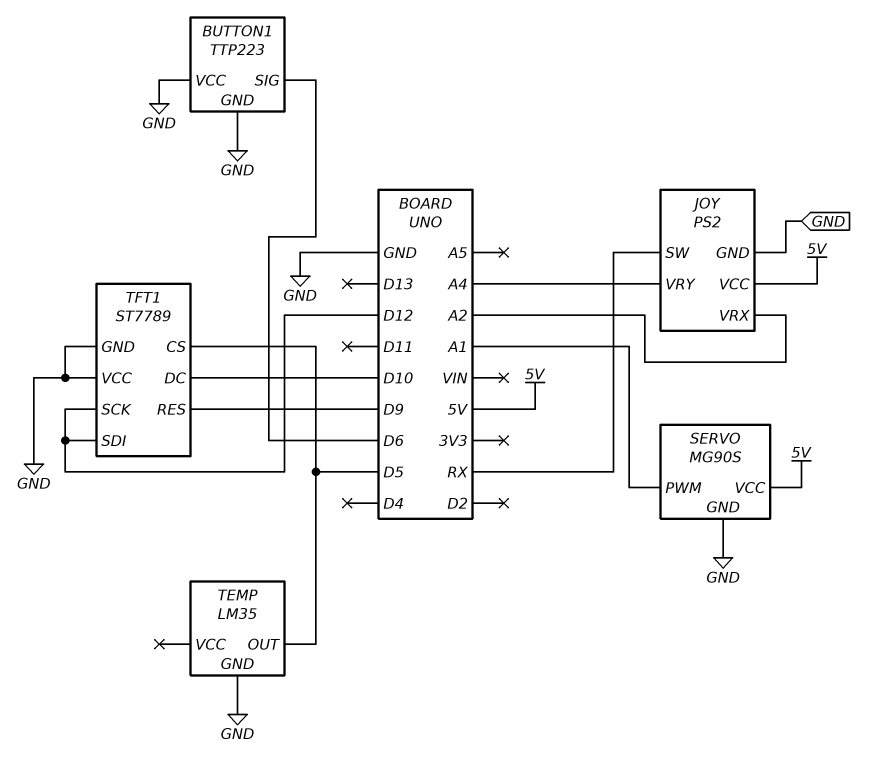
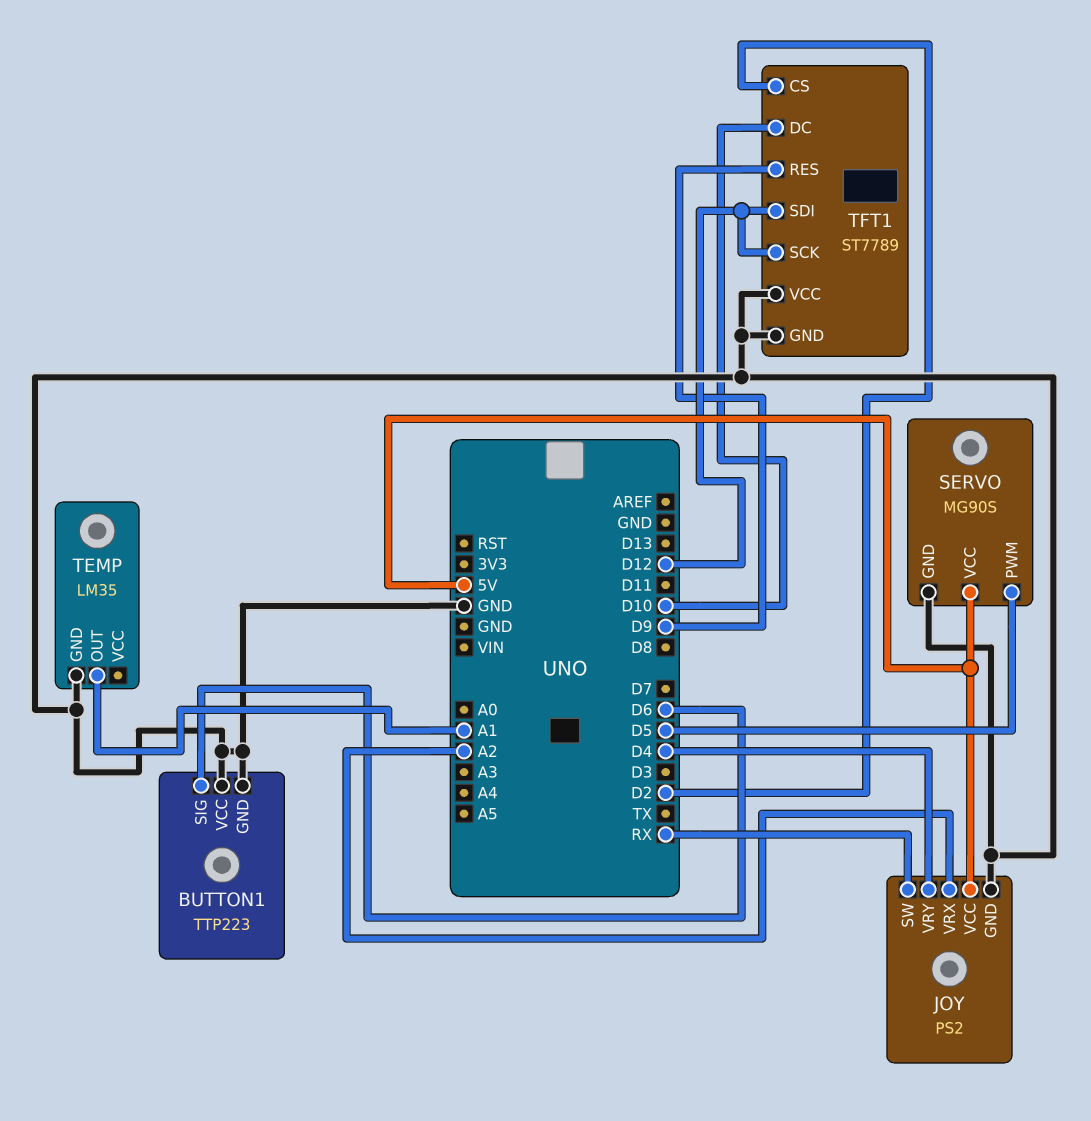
JOY pin VRY: A4 -> D4
SERVO pin PWM: A1 -> D5
TEMP pin OUT: D5 -> A1
TFT1 pin CS: D5 -> D2

